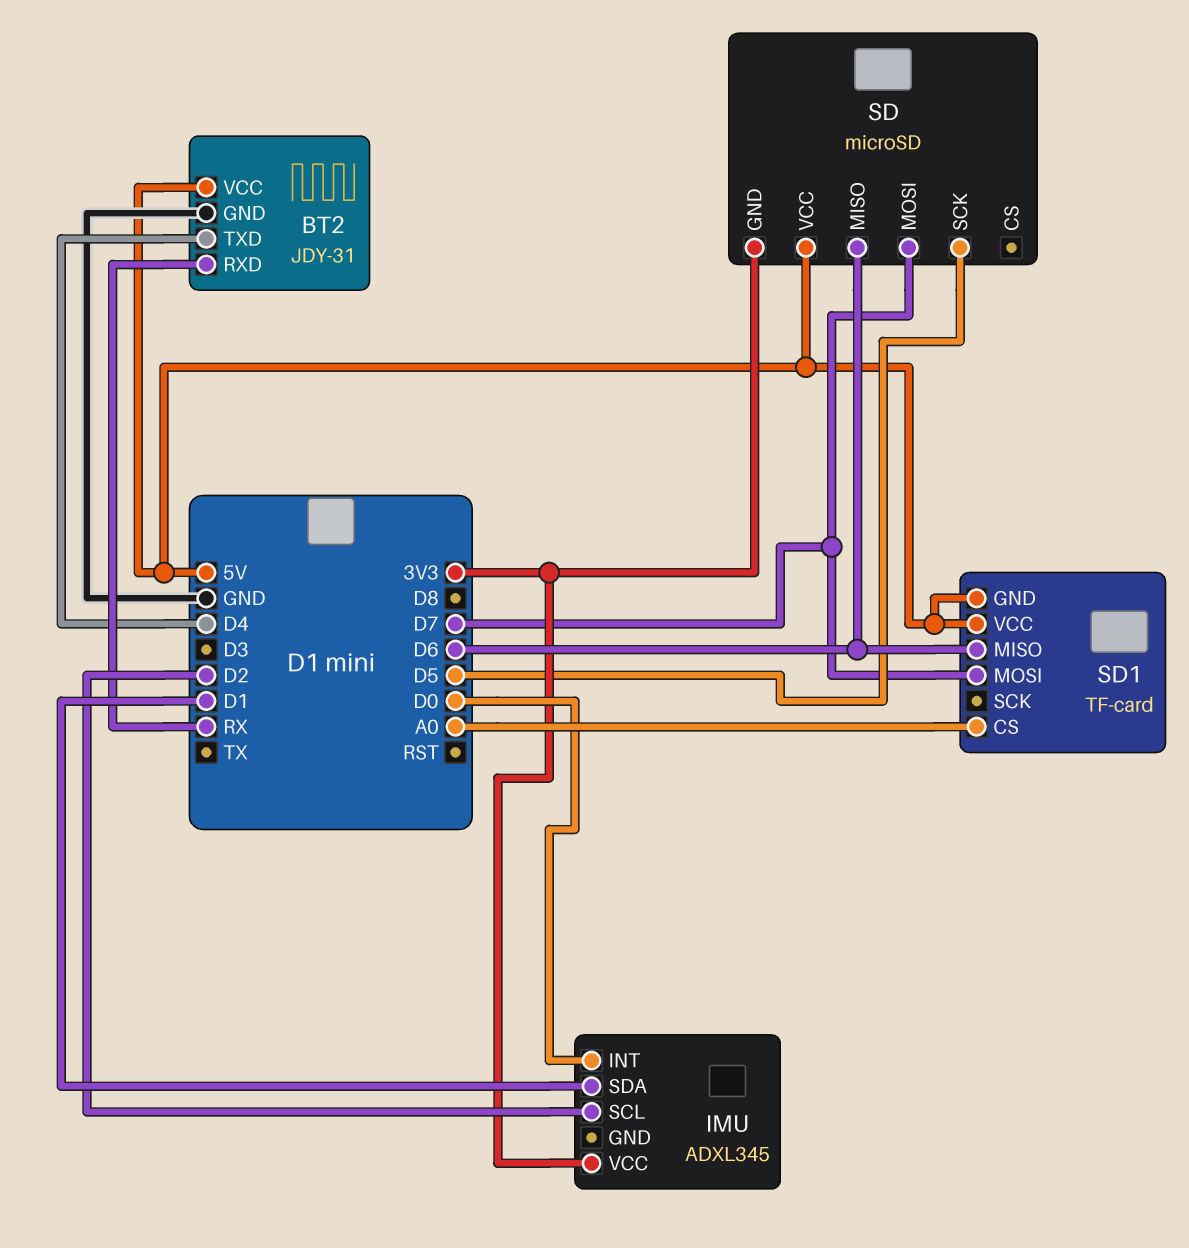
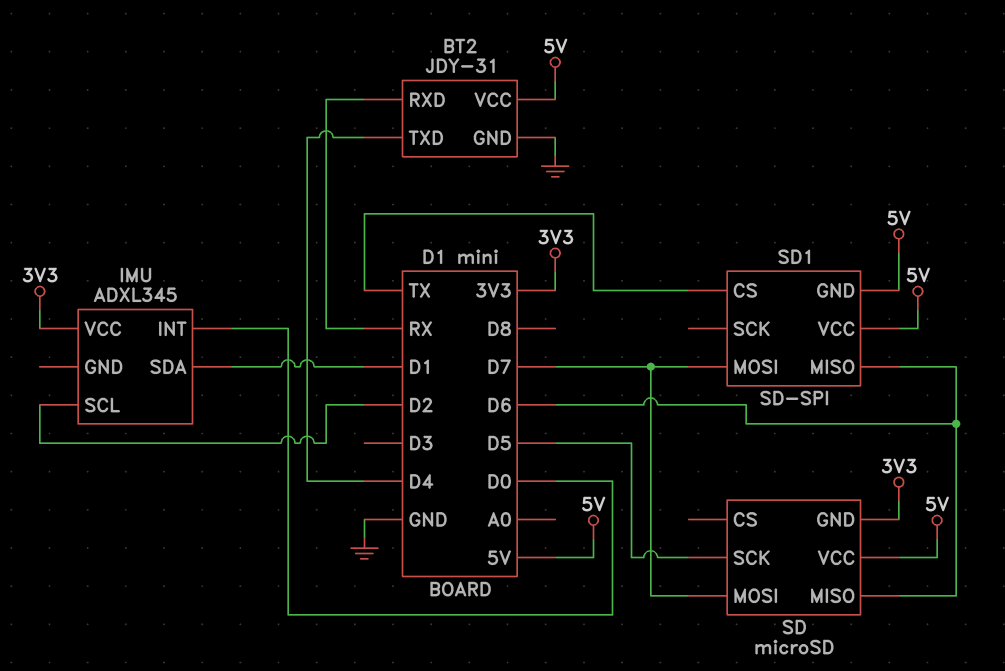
SD1: TF-card -> SD-SPI
SD1 pin CS: A0 -> TX

